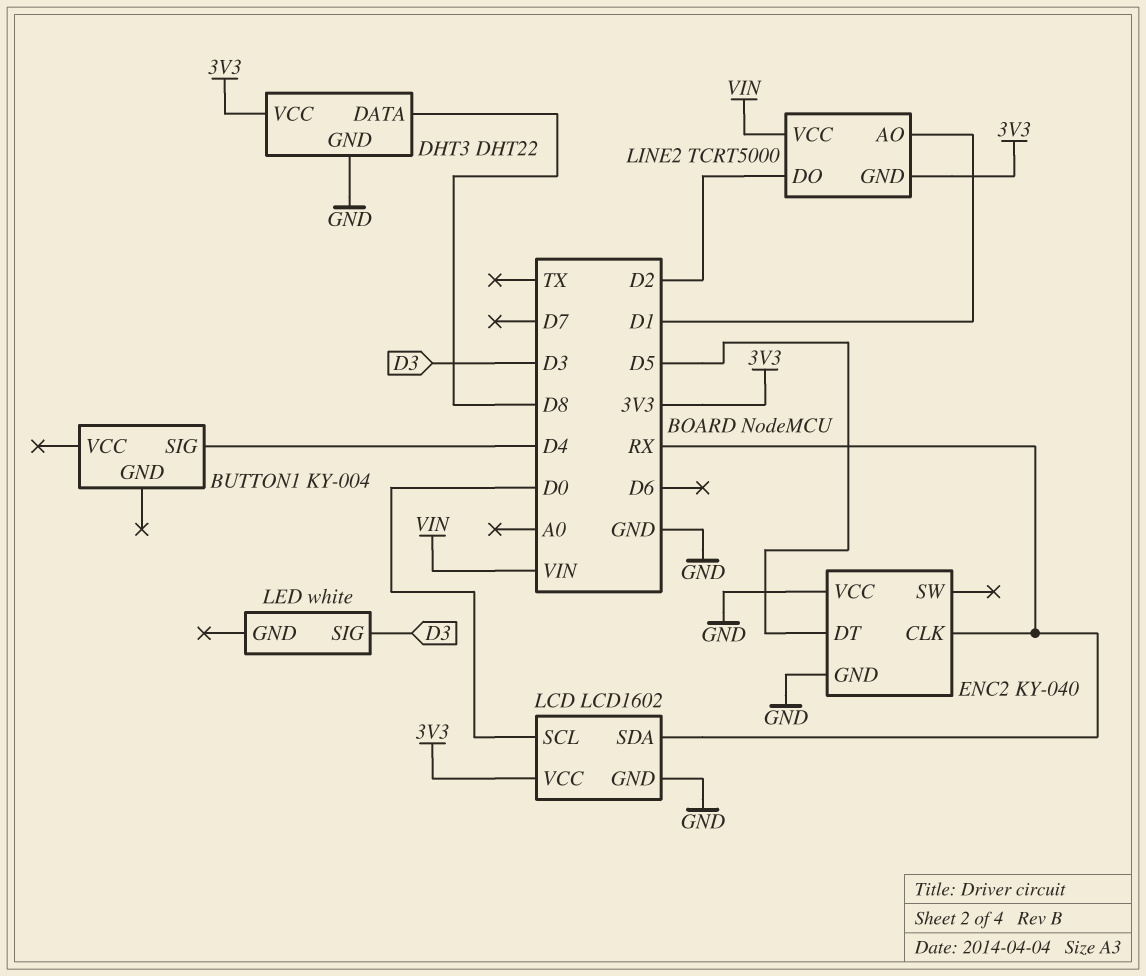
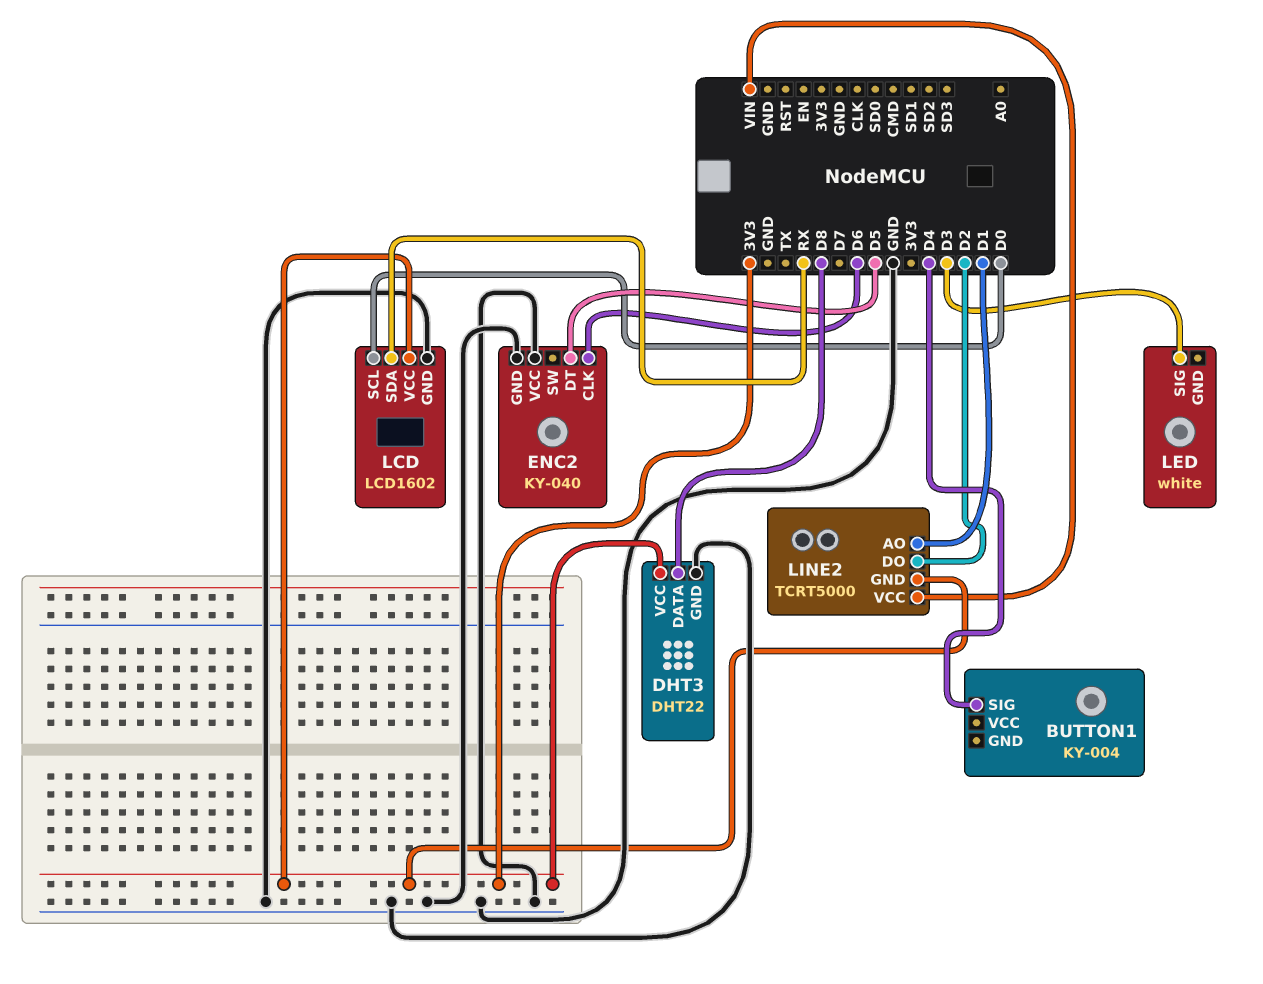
ENC2 pin CLK: RX -> D6

